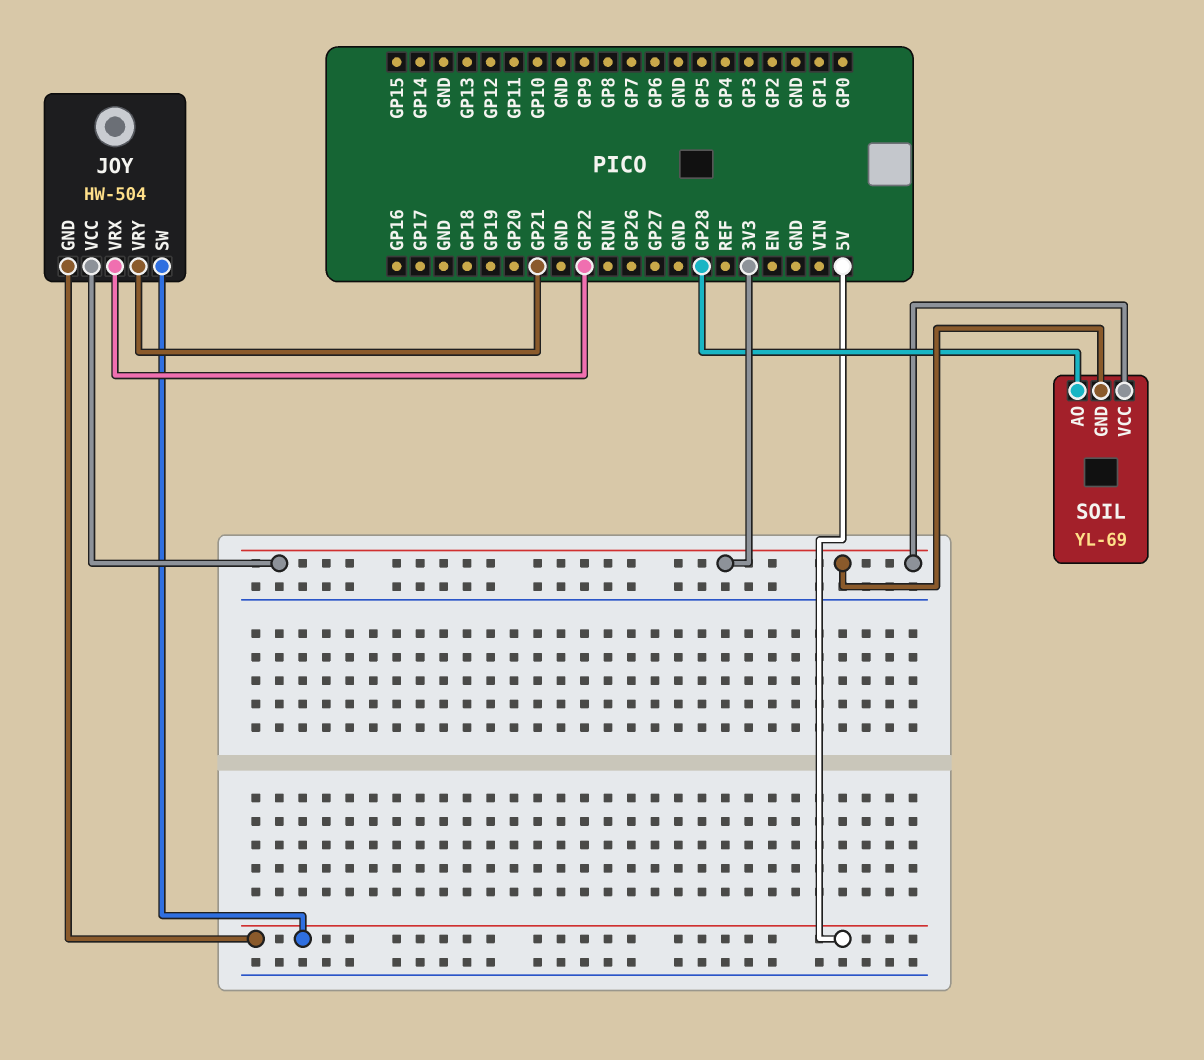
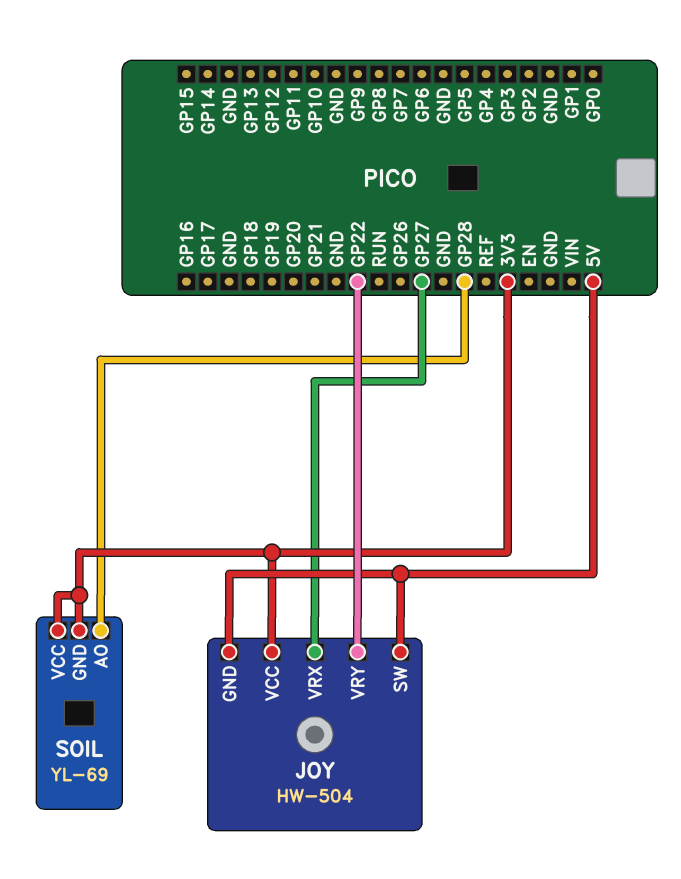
JOY pin VRX: GP22 -> GP27
JOY pin VRY: GP21 -> GP22

